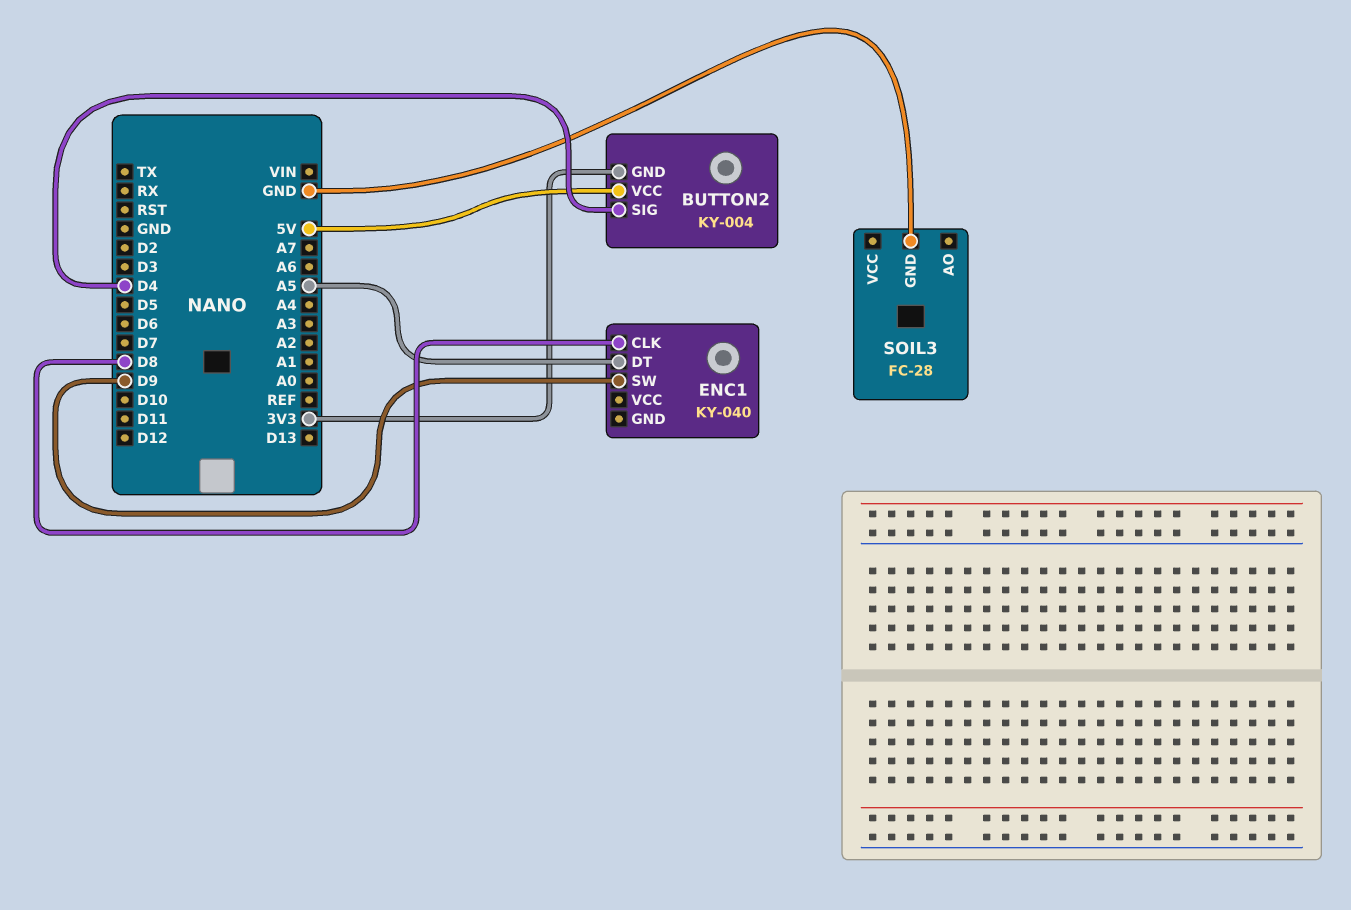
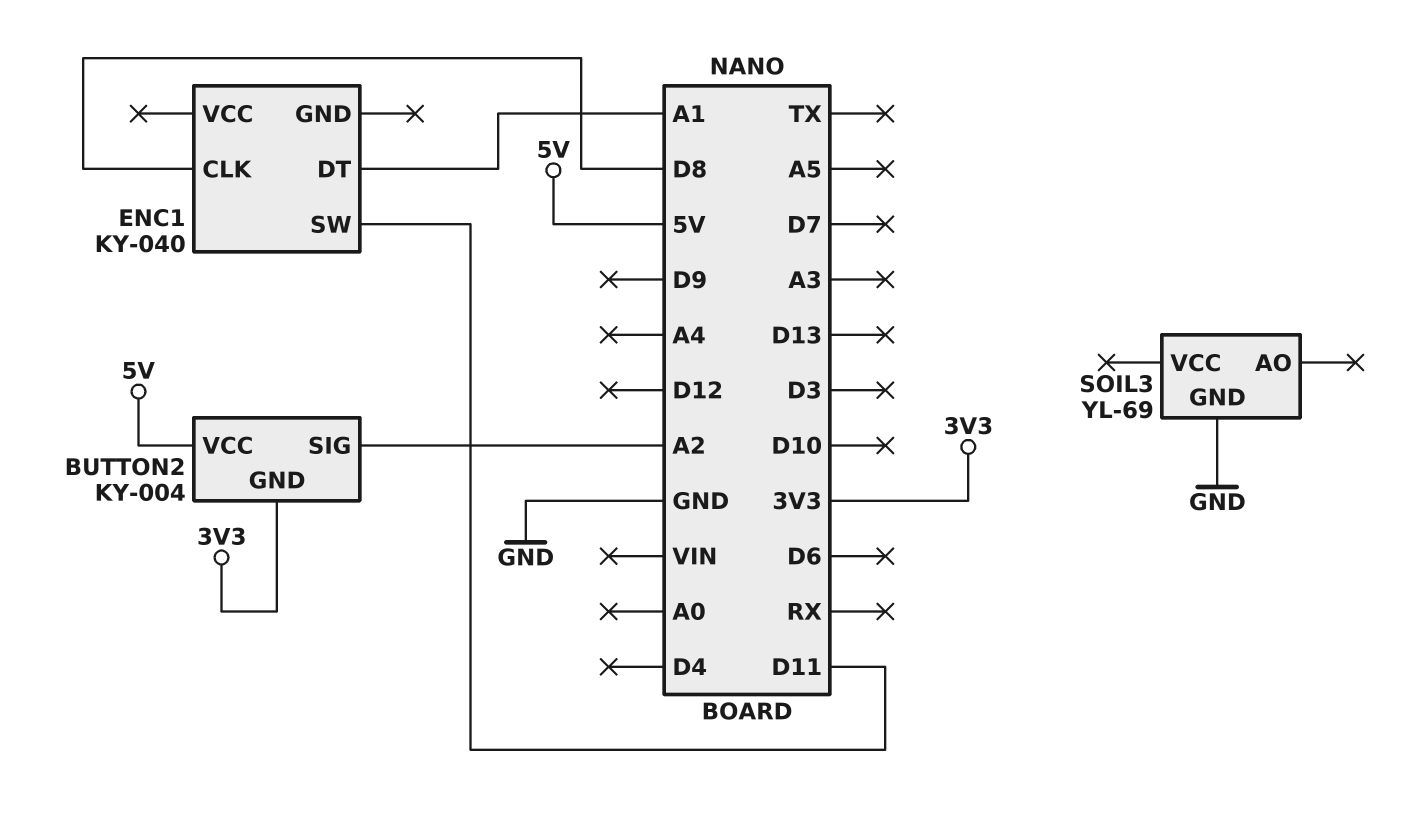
BUTTON2 pin SIG: D4 -> A2
ENC1 pin DT: A5 -> A1
ENC1 pin SW: D9 -> D11
SOIL3: FC-28 -> YL-69

